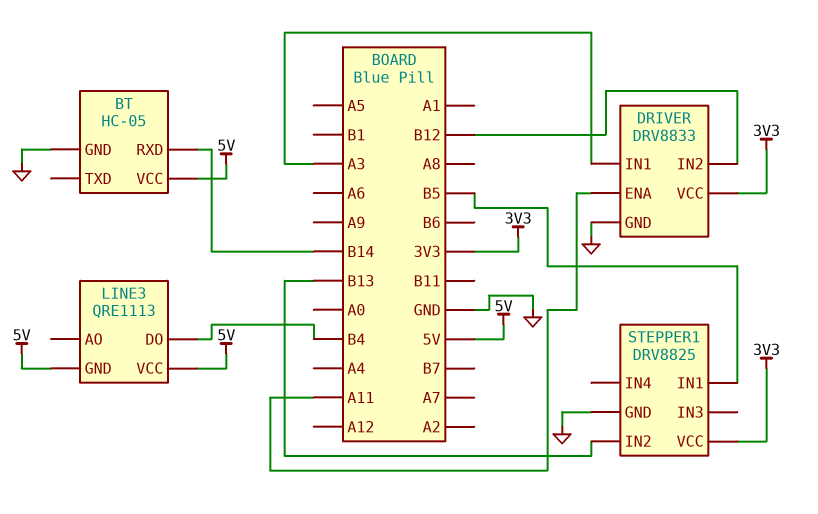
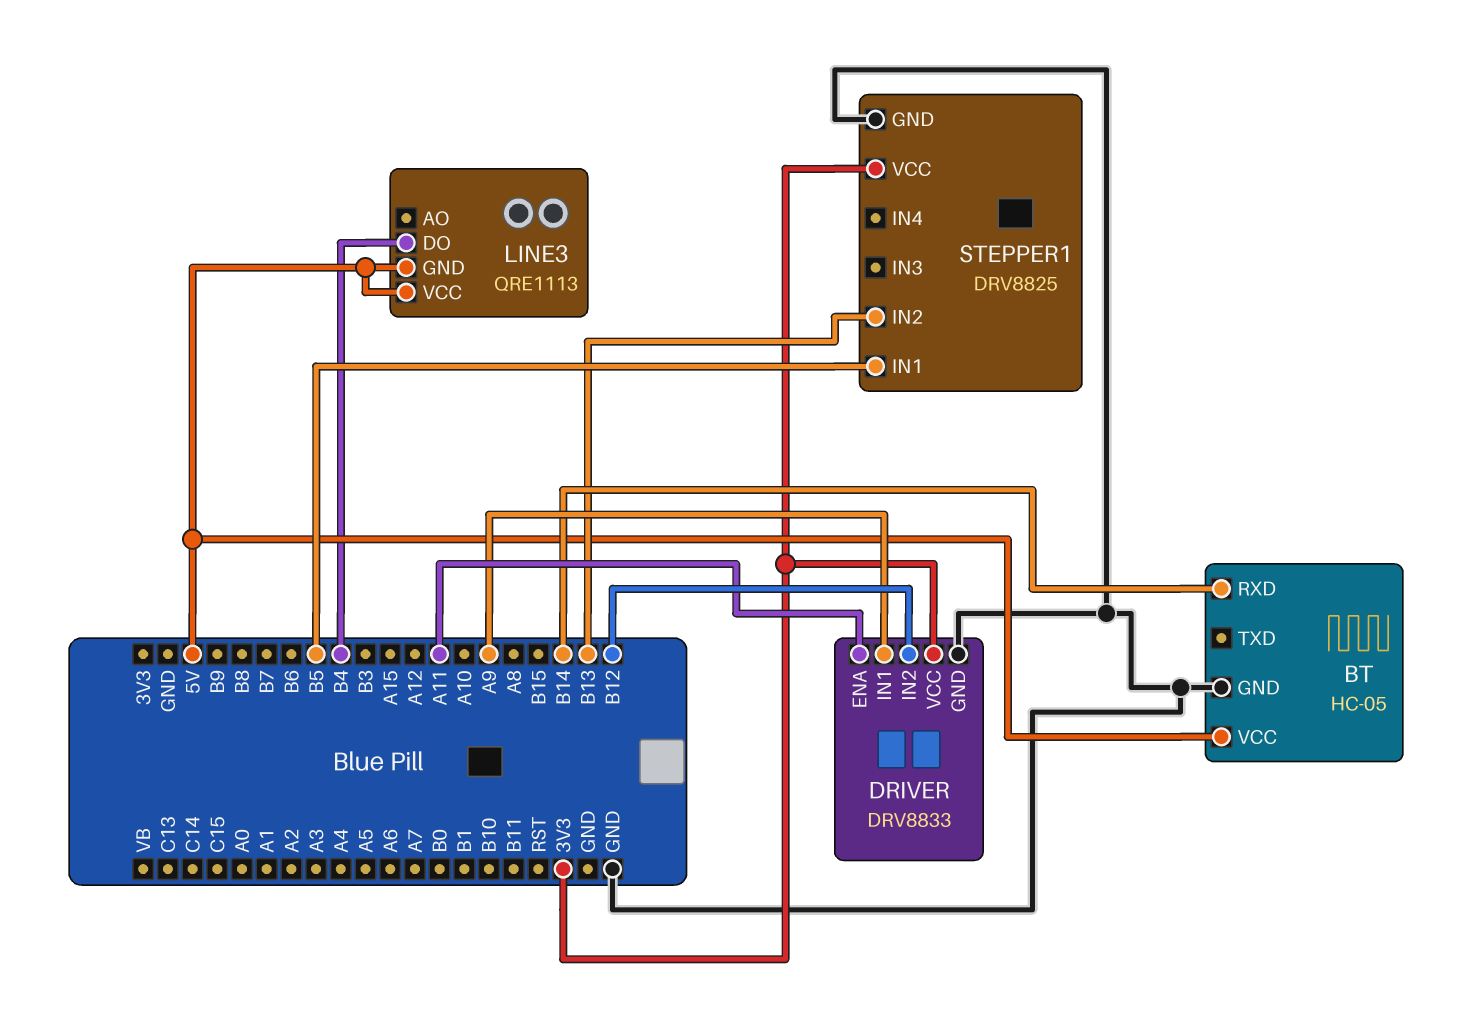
DRIVER pin IN1: A3 -> A9

